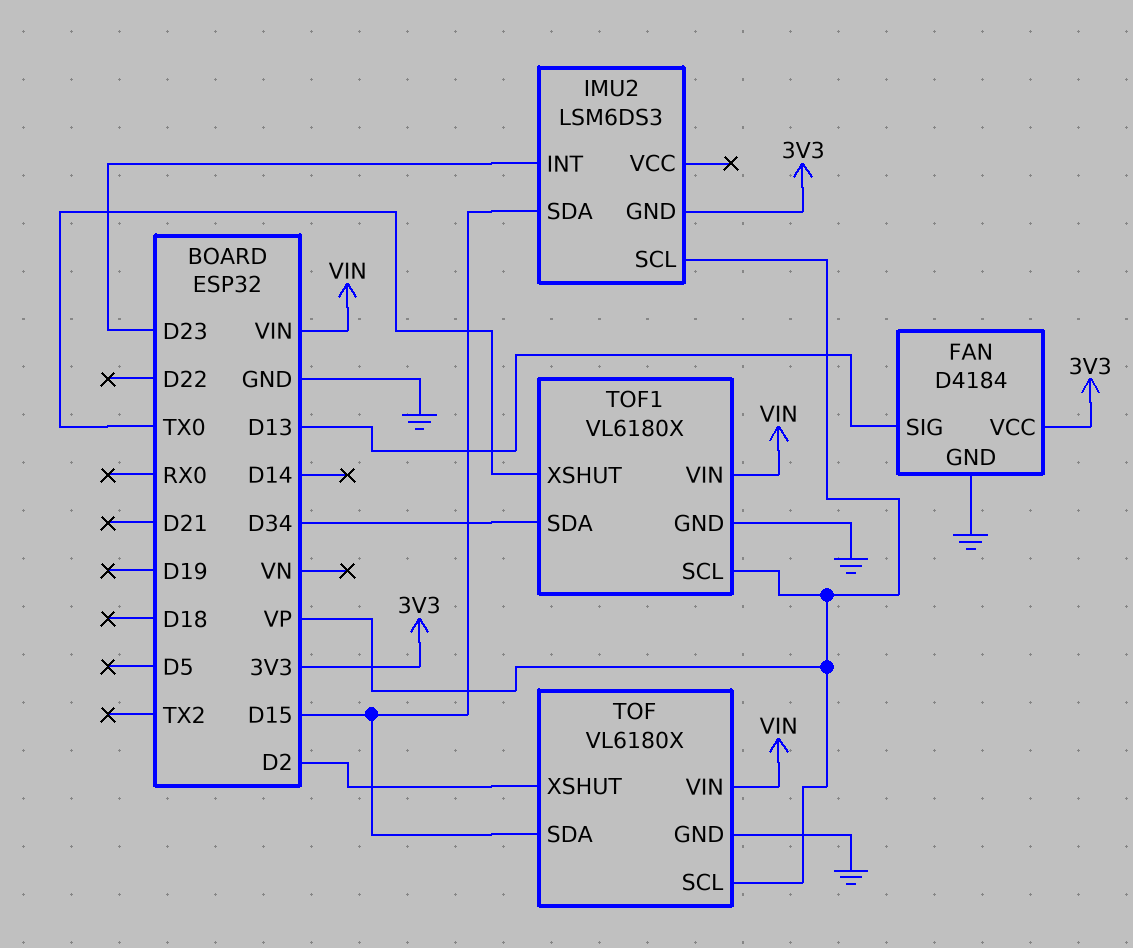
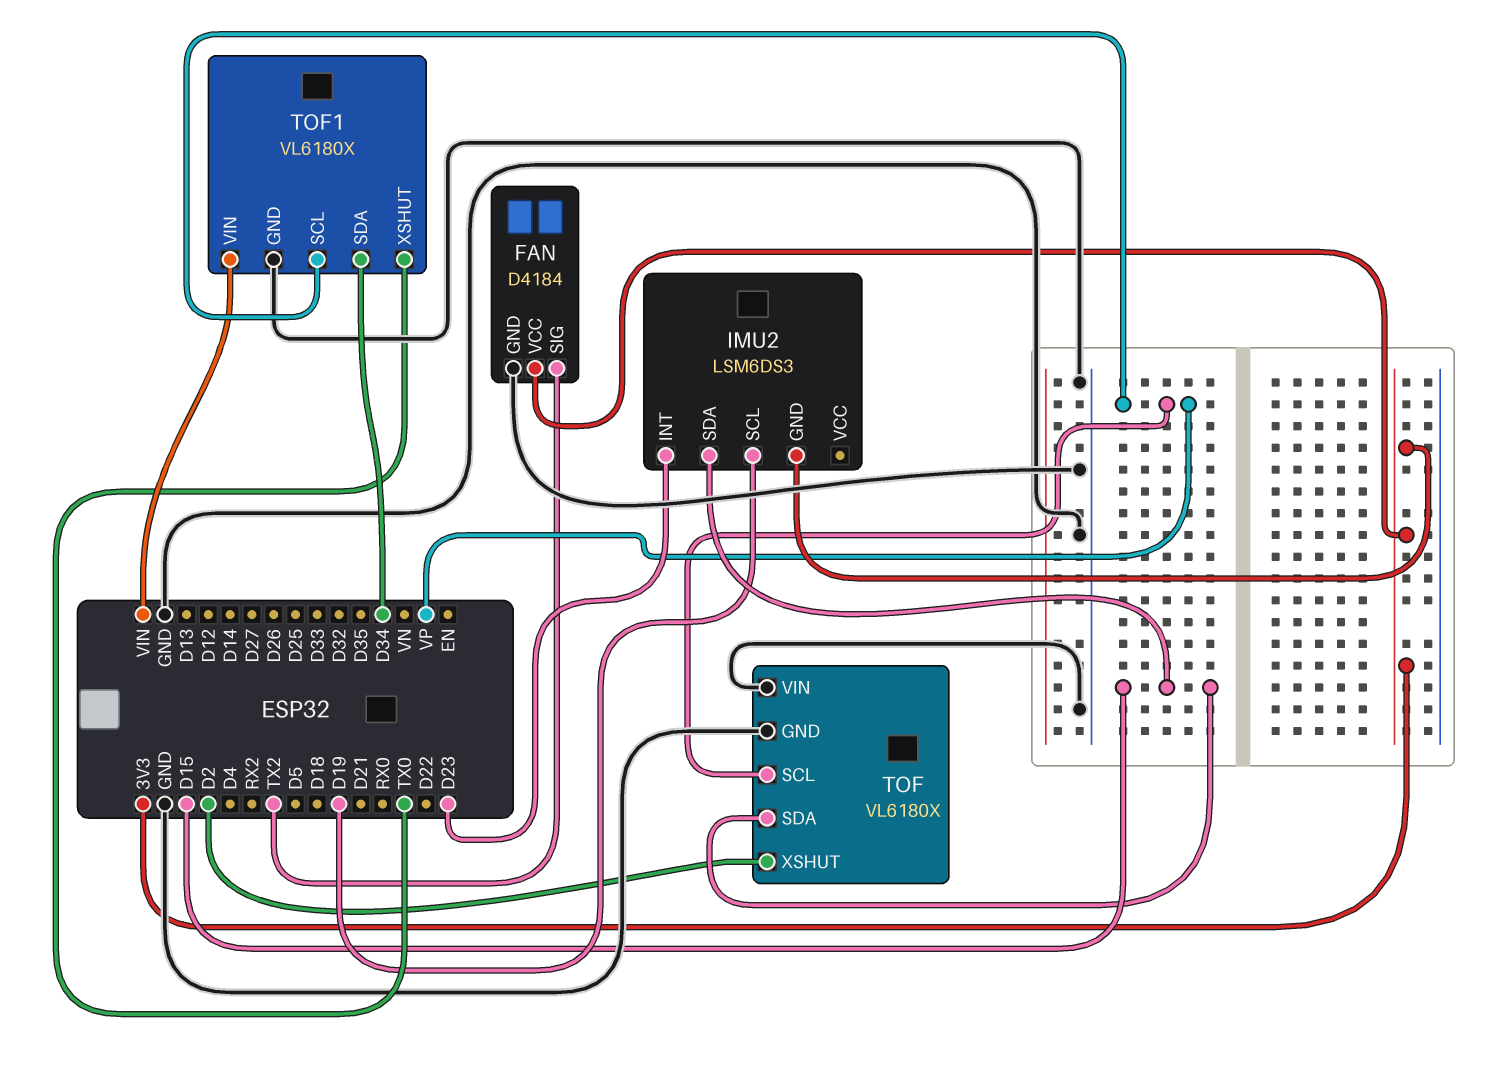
FAN pin SIG: D13 -> TX2
IMU2 pin SCL: VP -> D19
TOF pin VIN: VIN -> GND

